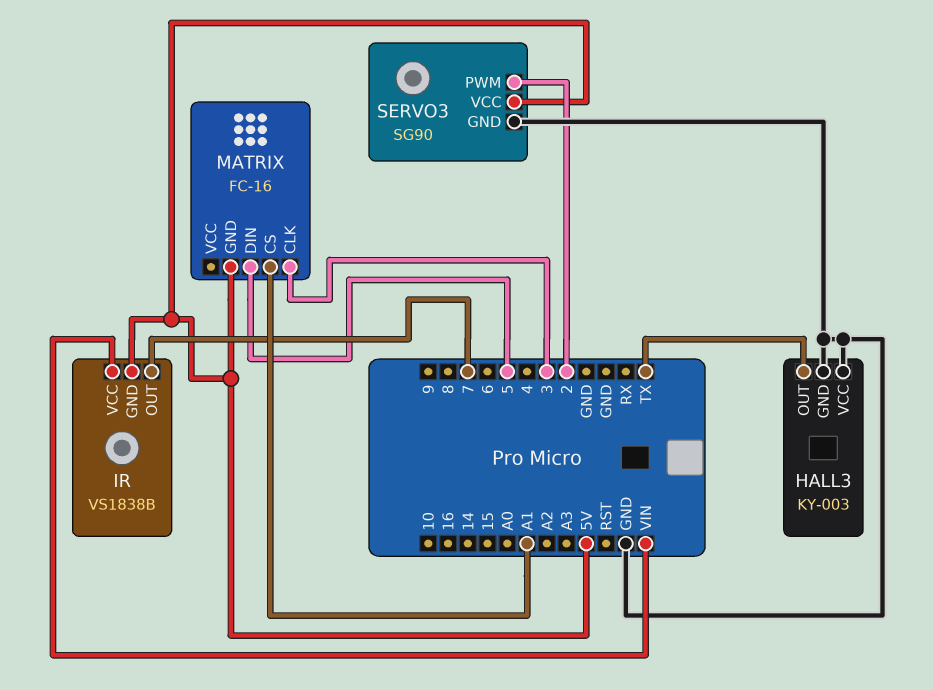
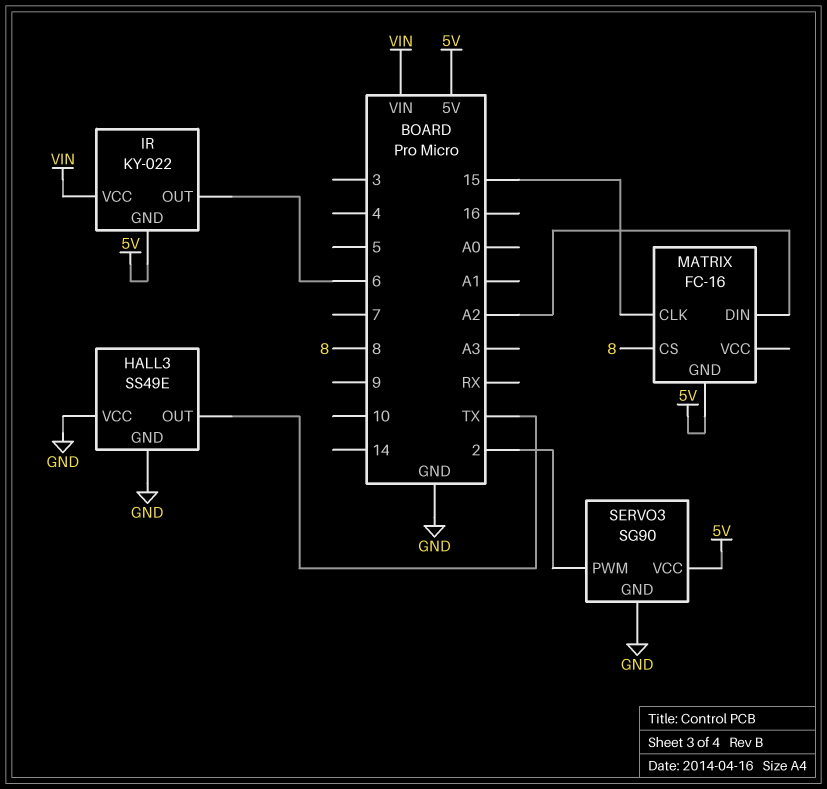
HALL3: KY-003 -> SS49E
IR: VS1838B -> KY-022
IR pin OUT: 7 -> 6
MATRIX pin CLK: 3 -> 15
MATRIX pin CS: A1 -> 8
MATRIX pin DIN: 5 -> A2

